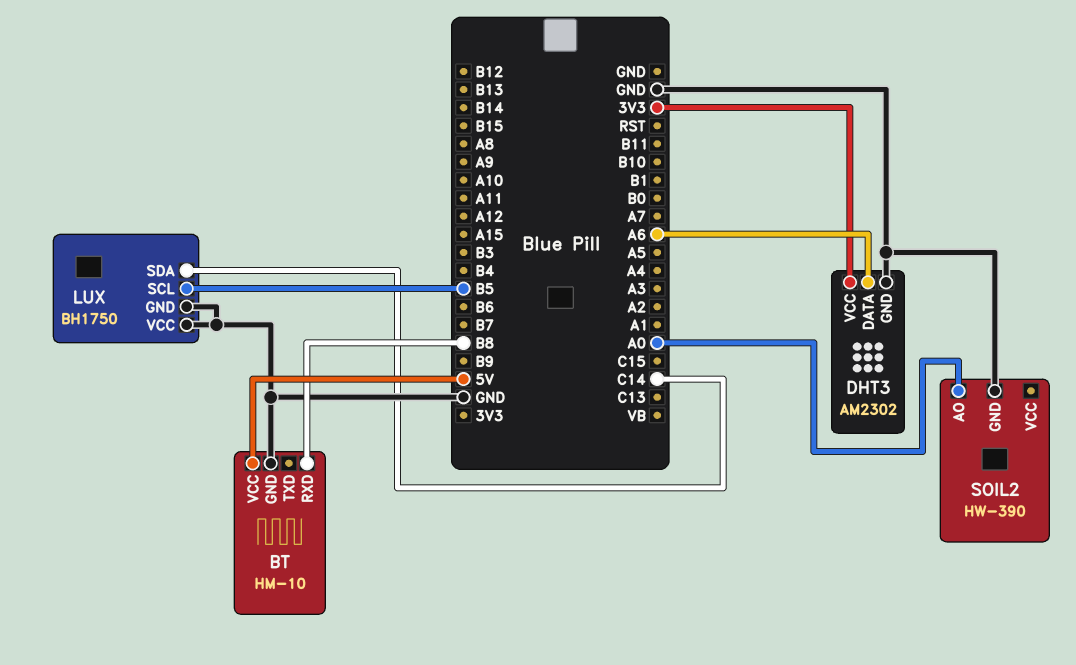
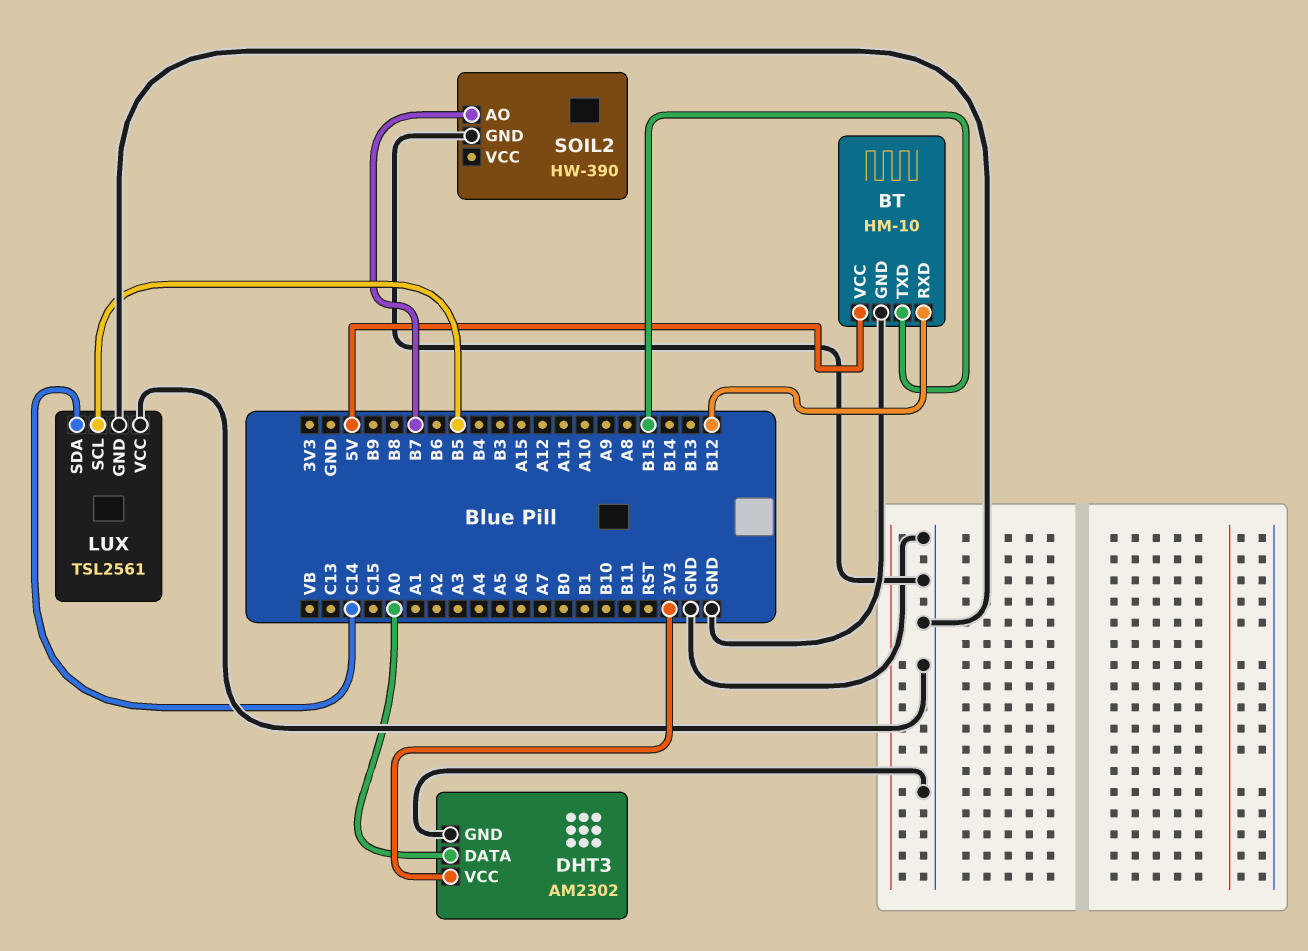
BT pin RXD: B8 -> B12
BT pin TXD: none -> B15
DHT3 pin DATA: A6 -> A0
LUX: BH1750 -> TSL2561
SOIL2 pin AO: A0 -> B7

